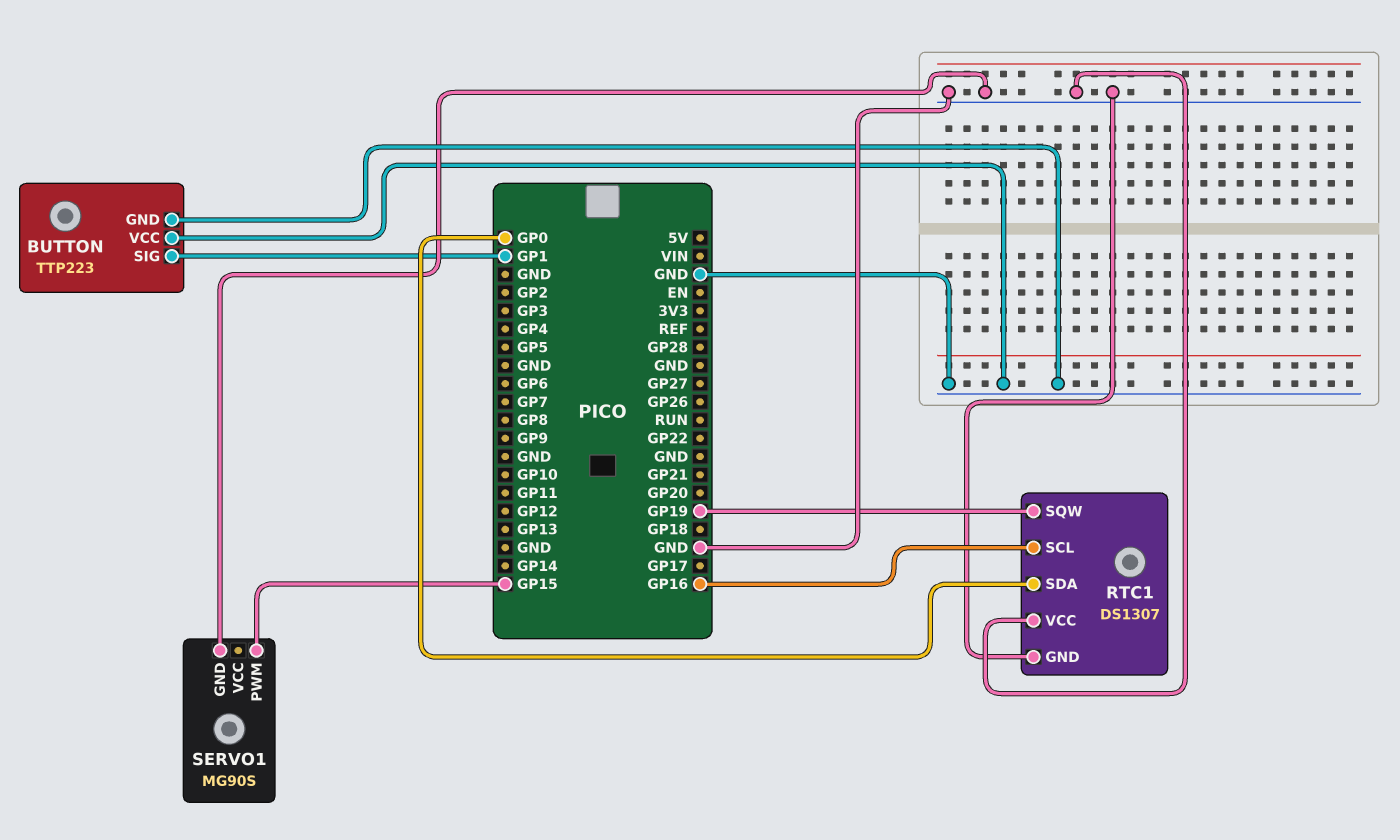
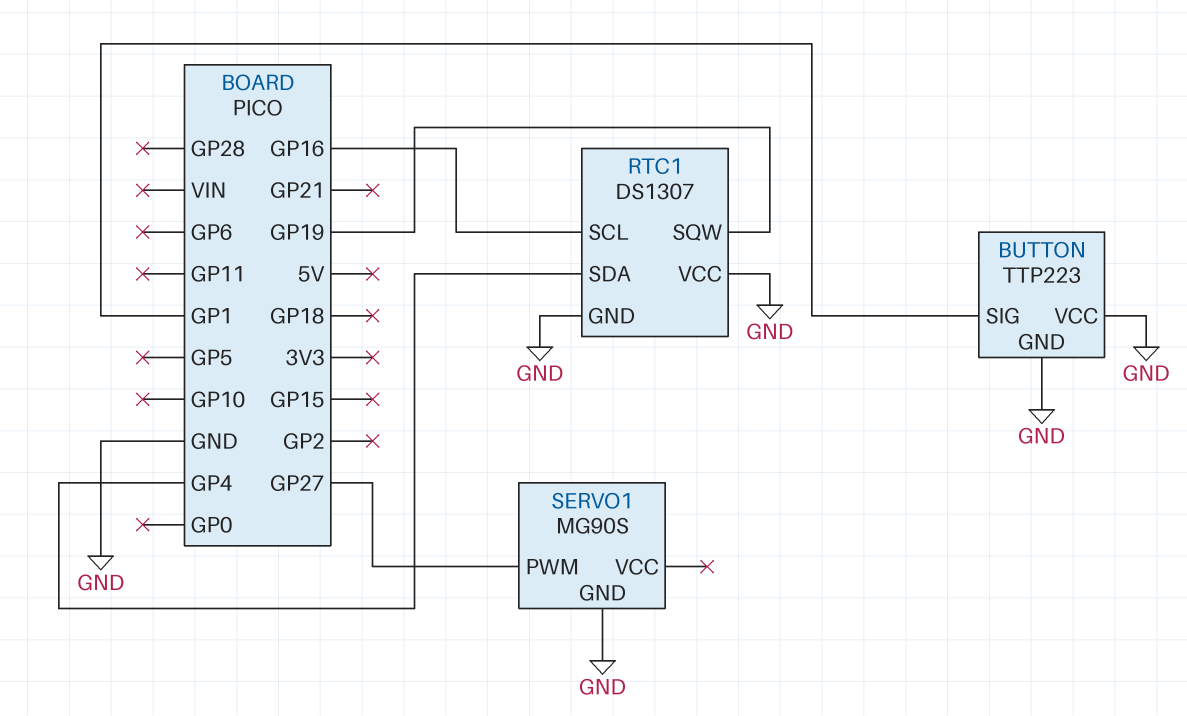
RTC1 pin SDA: GP0 -> GP4
SERVO1 pin PWM: GP15 -> GP27

